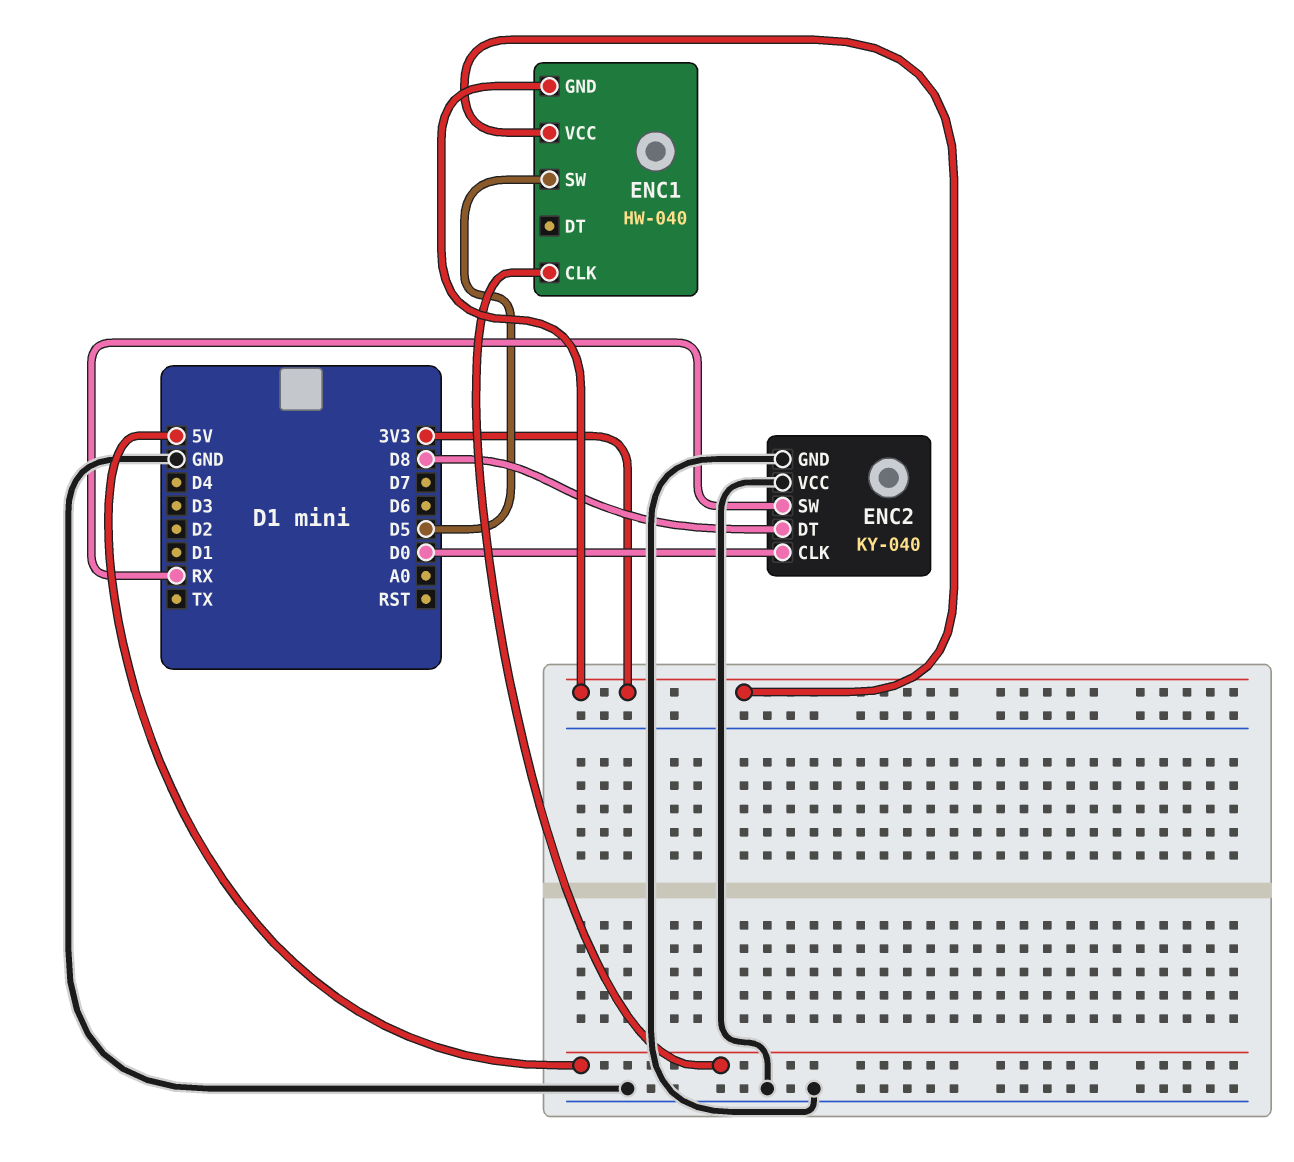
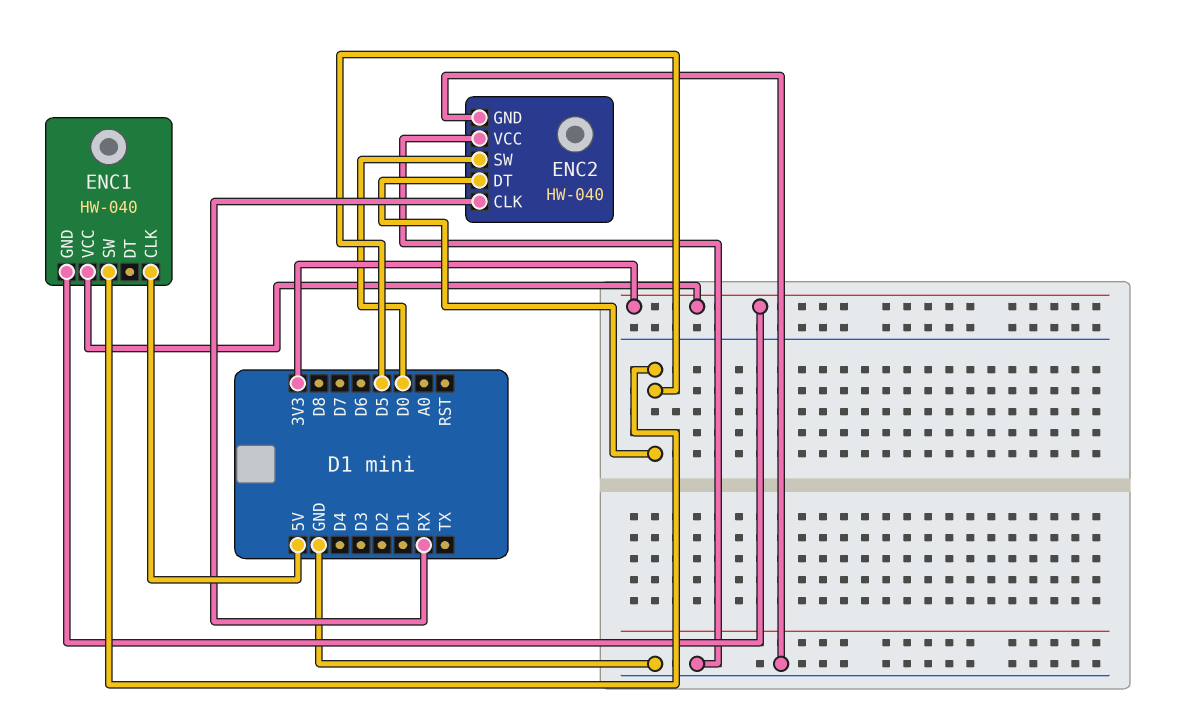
ENC2: KY-040 -> HW-040
ENC2 pin CLK: D0 -> RX
ENC2 pin DT: D8 -> D5
ENC2 pin SW: RX -> D0

